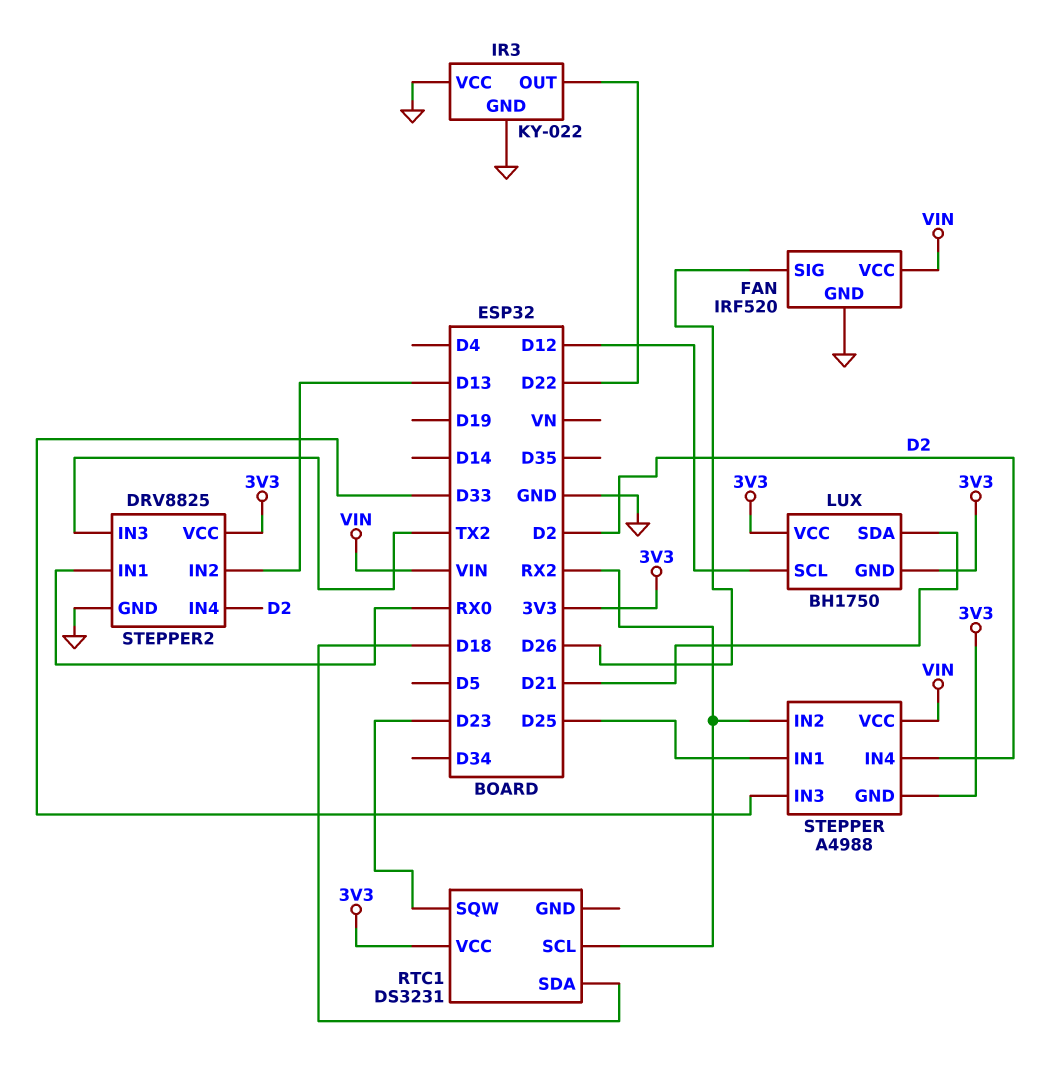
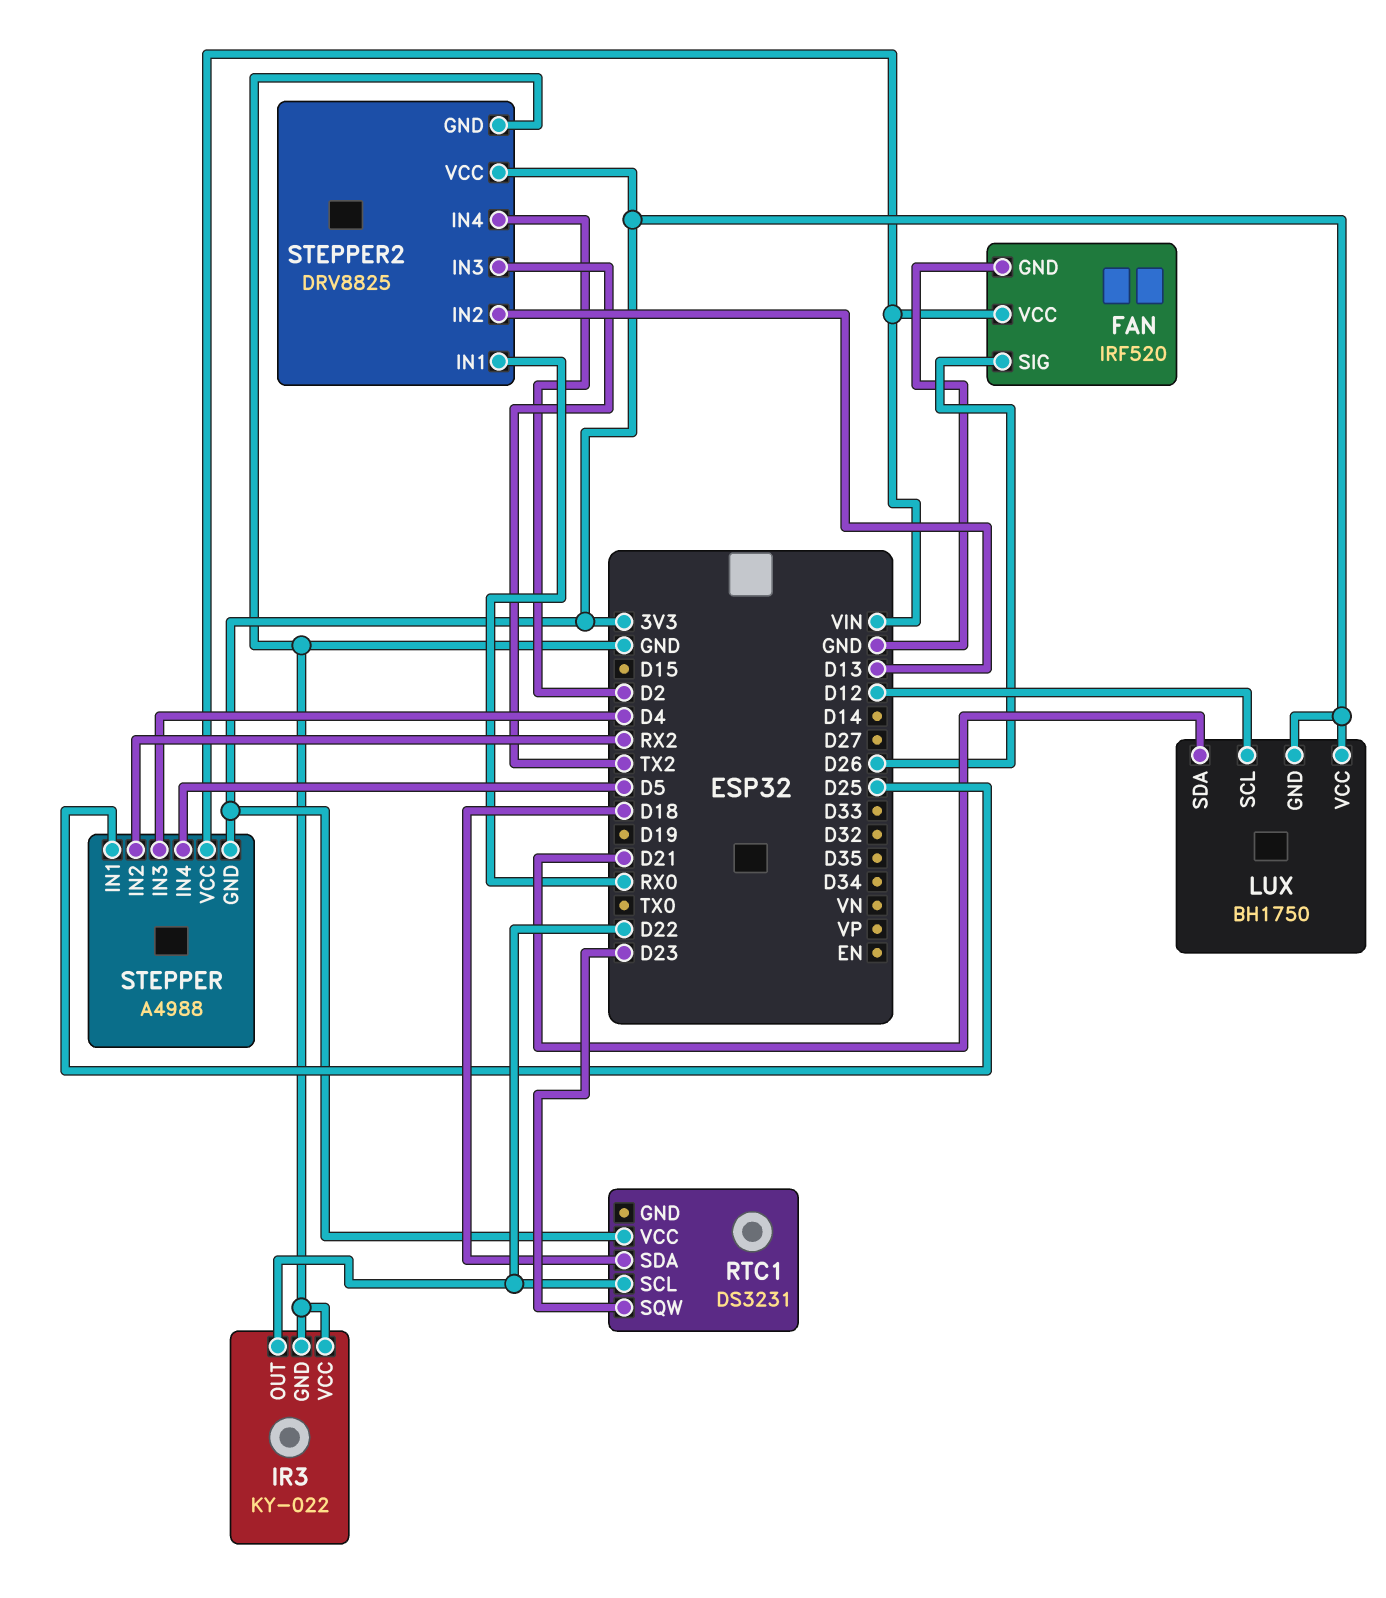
RTC1 pin SCL: RX2 -> D22
STEPPER pin IN3: D33 -> D4
STEPPER pin IN4: D2 -> D5

